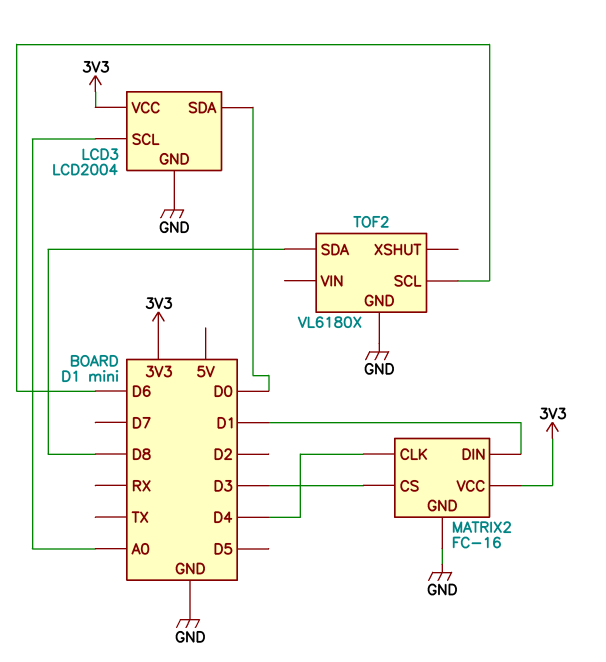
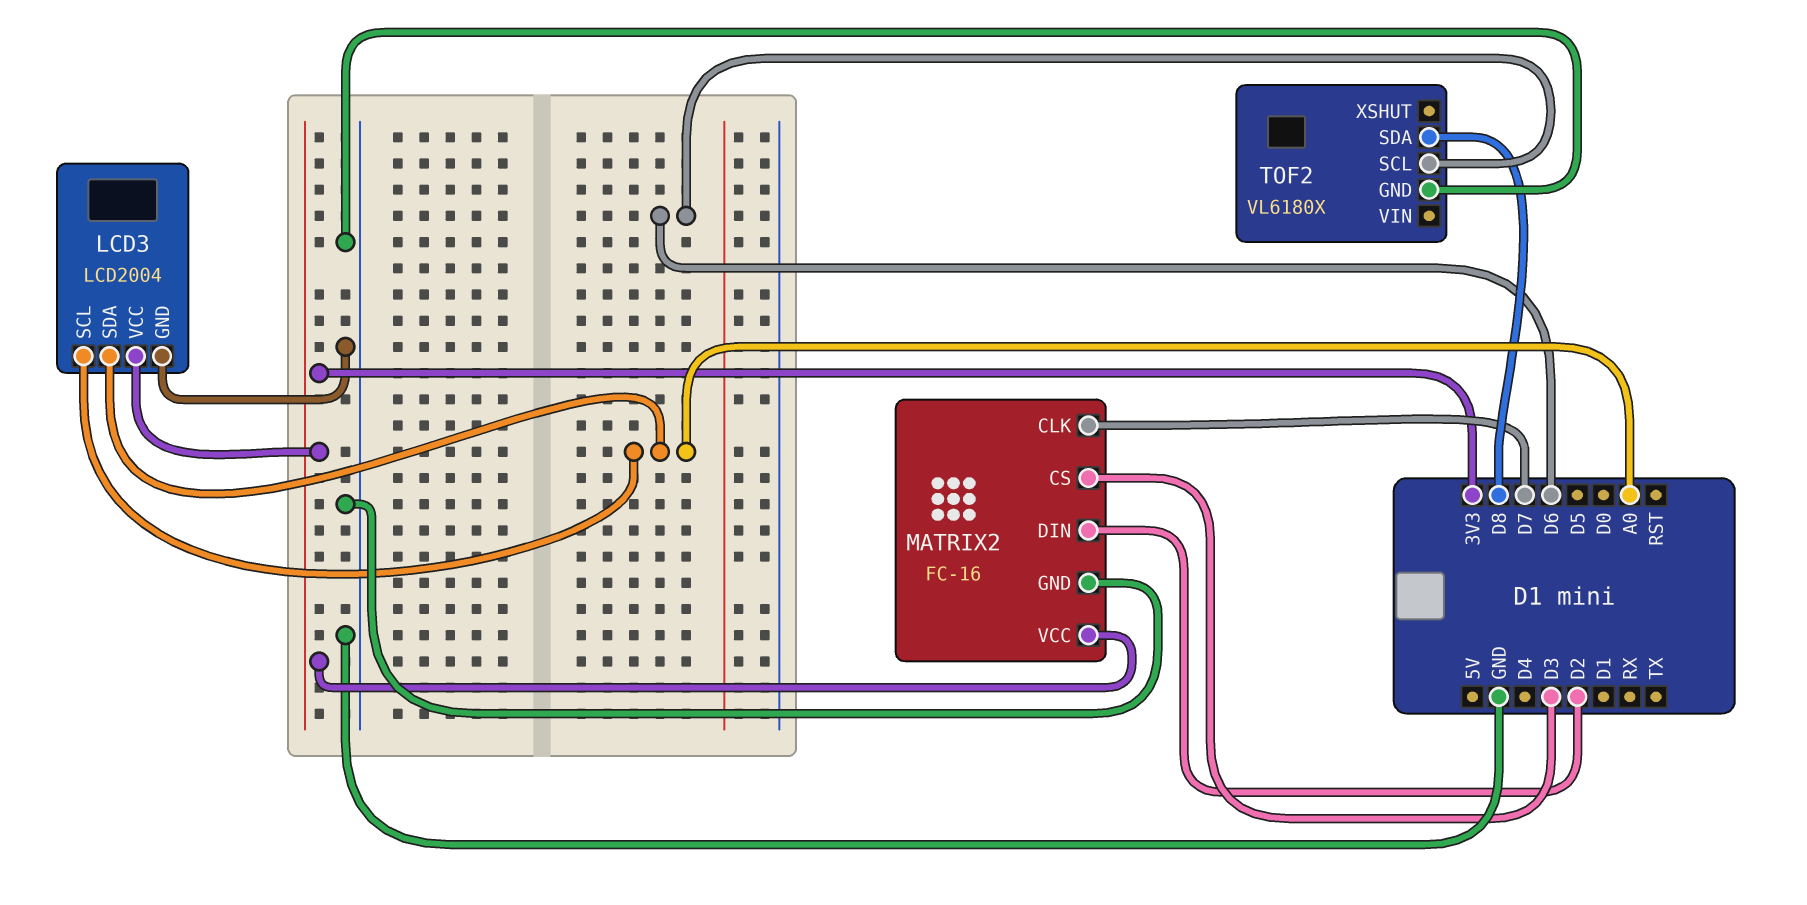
LCD3 pin SDA: D0 -> A0
MATRIX2 pin CLK: D4 -> D7
MATRIX2 pin DIN: D1 -> D2

